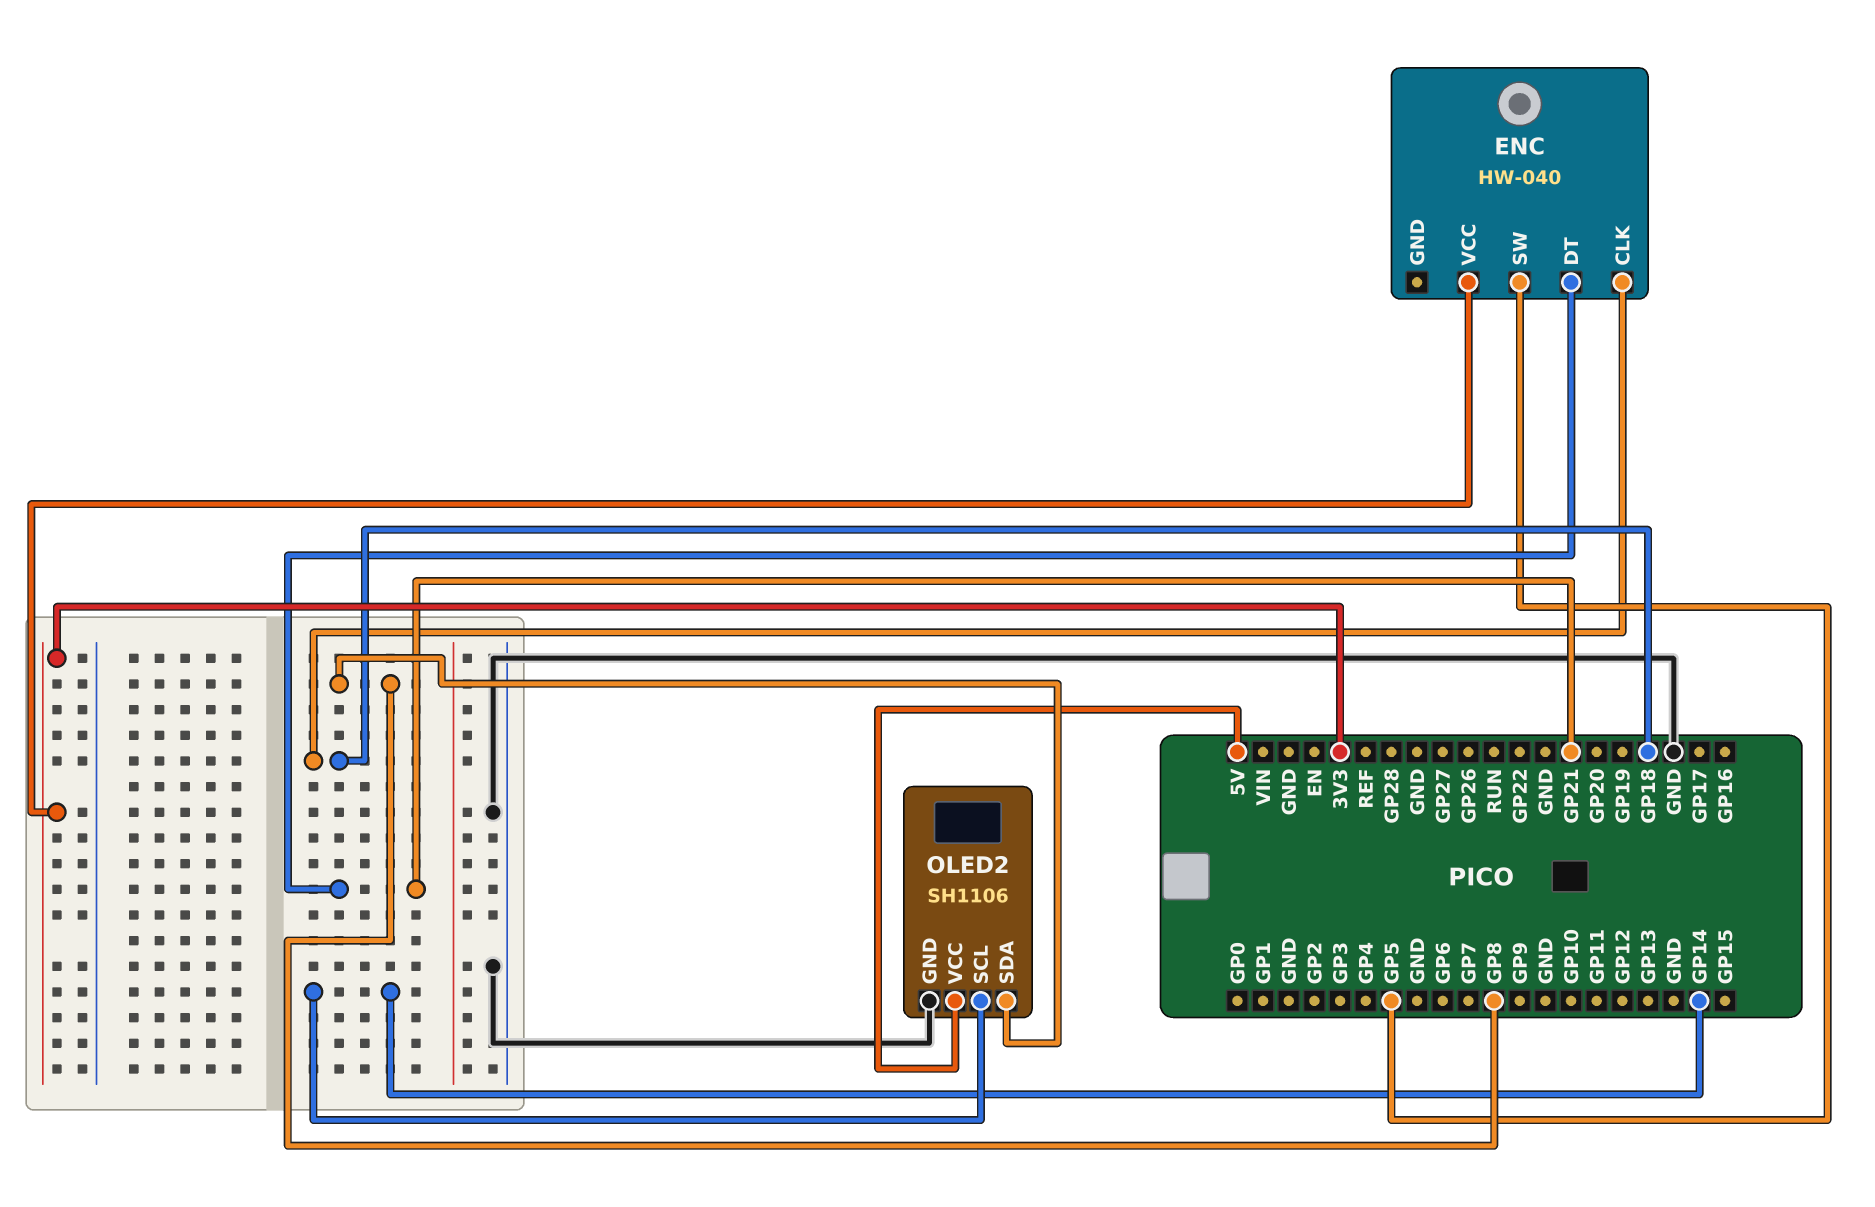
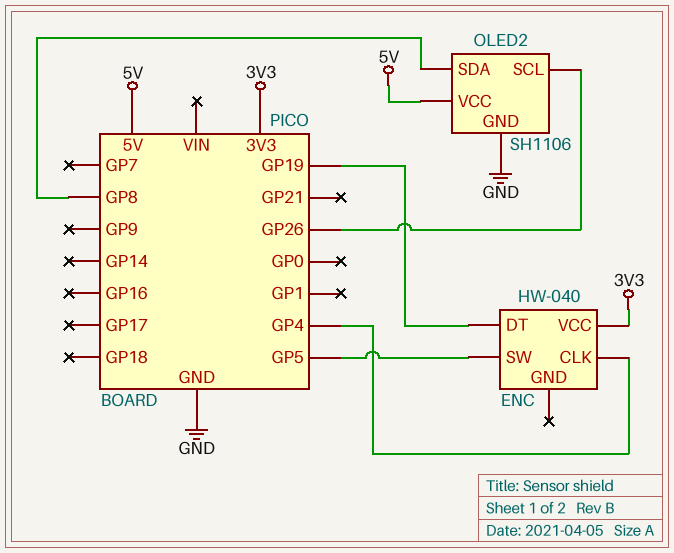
ENC pin CLK: GP18 -> GP4
ENC pin DT: GP21 -> GP19
OLED2 pin SCL: GP14 -> GP26

